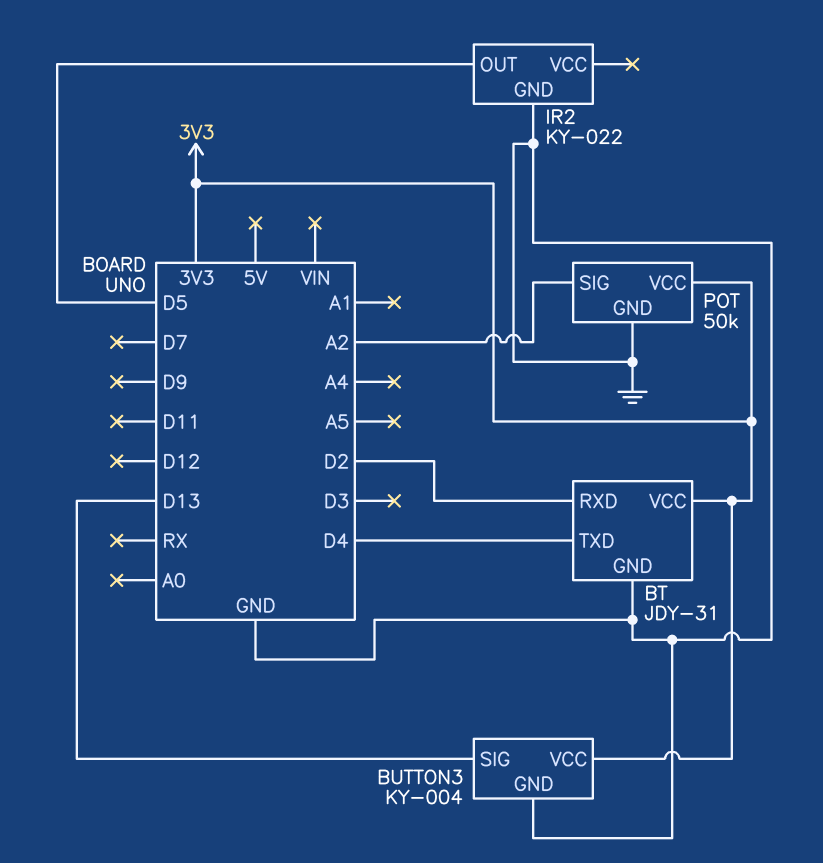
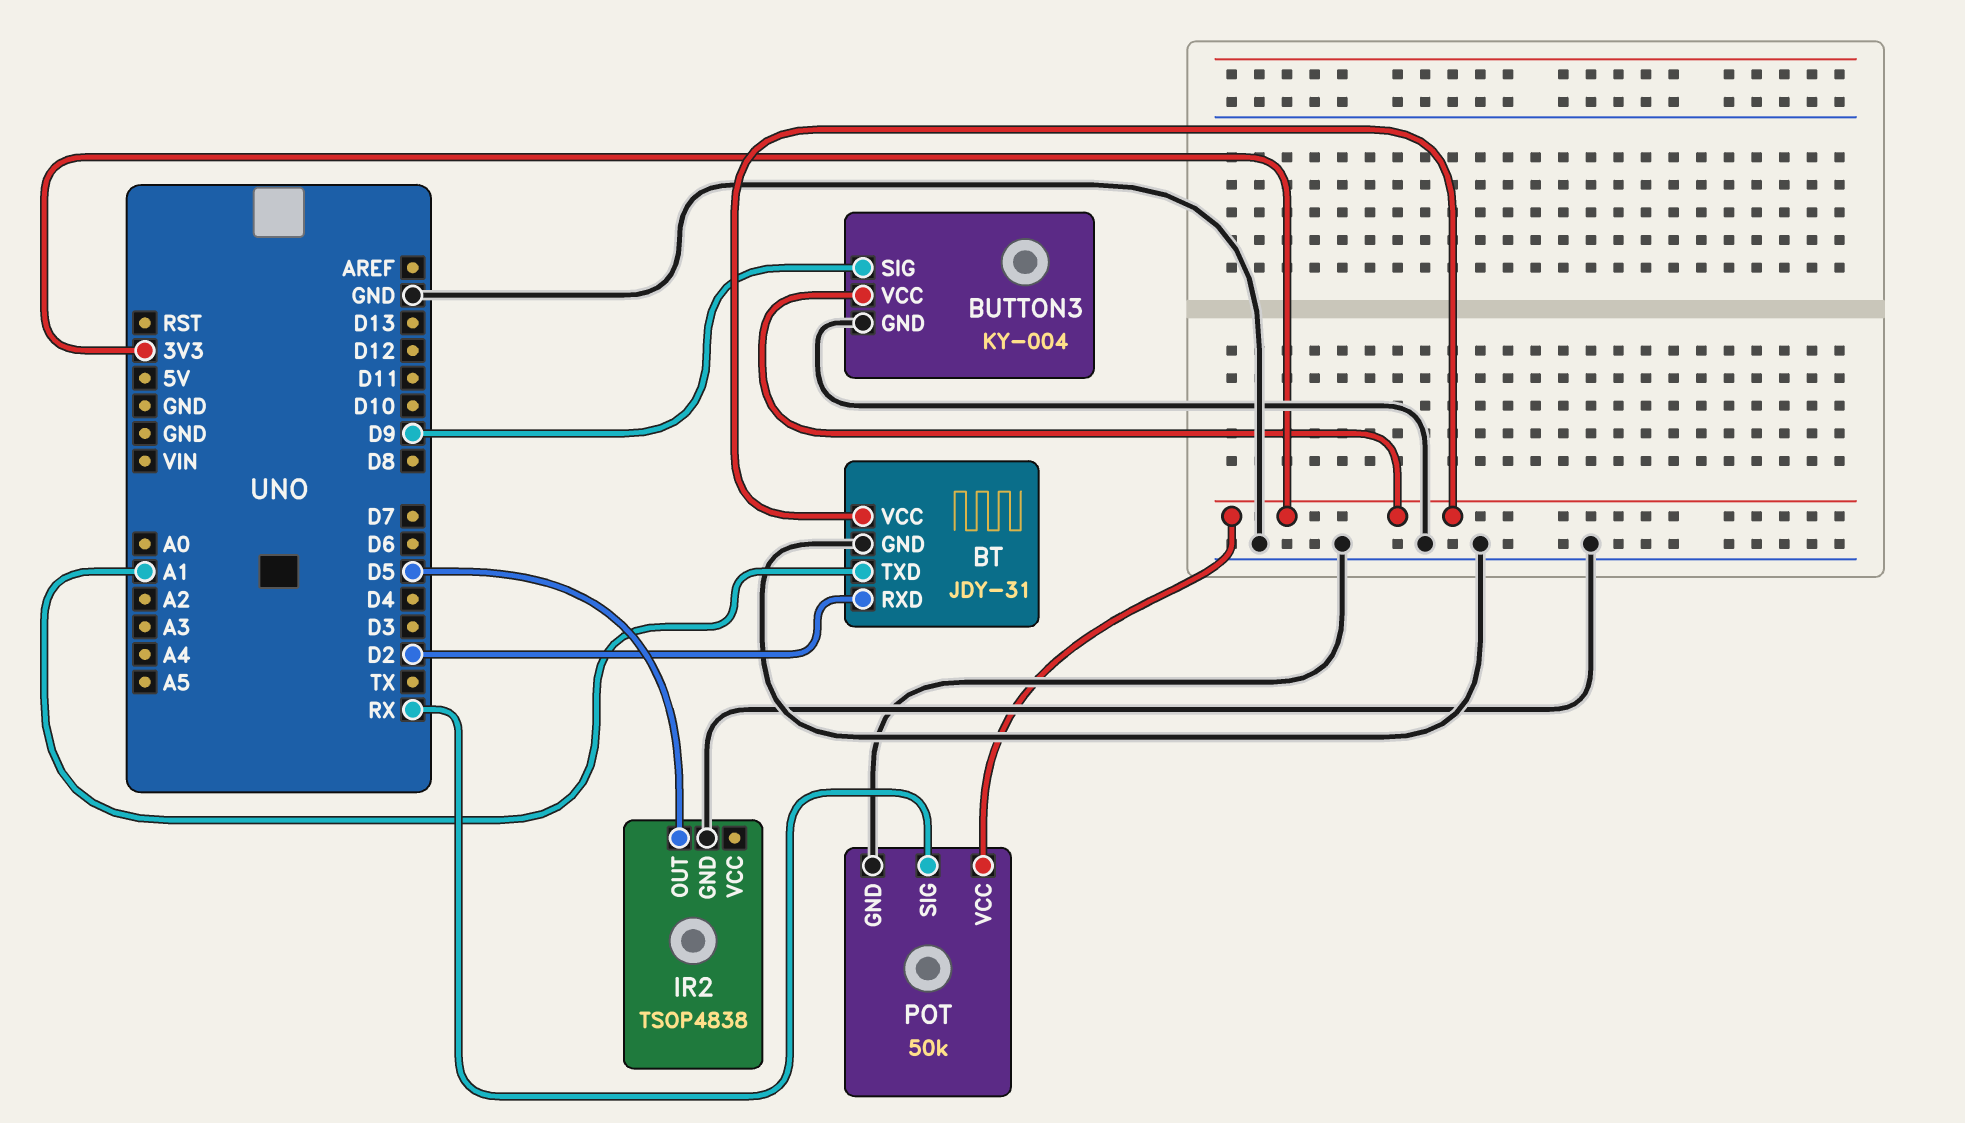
BT pin TXD: D4 -> A1
BUTTON3 pin SIG: D13 -> D9
IR2: KY-022 -> TSOP4838
POT pin SIG: A2 -> RX

